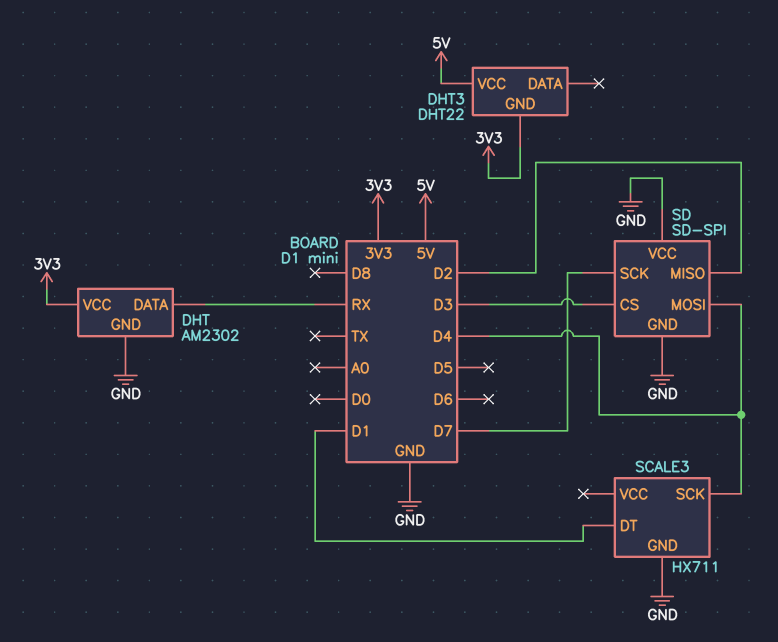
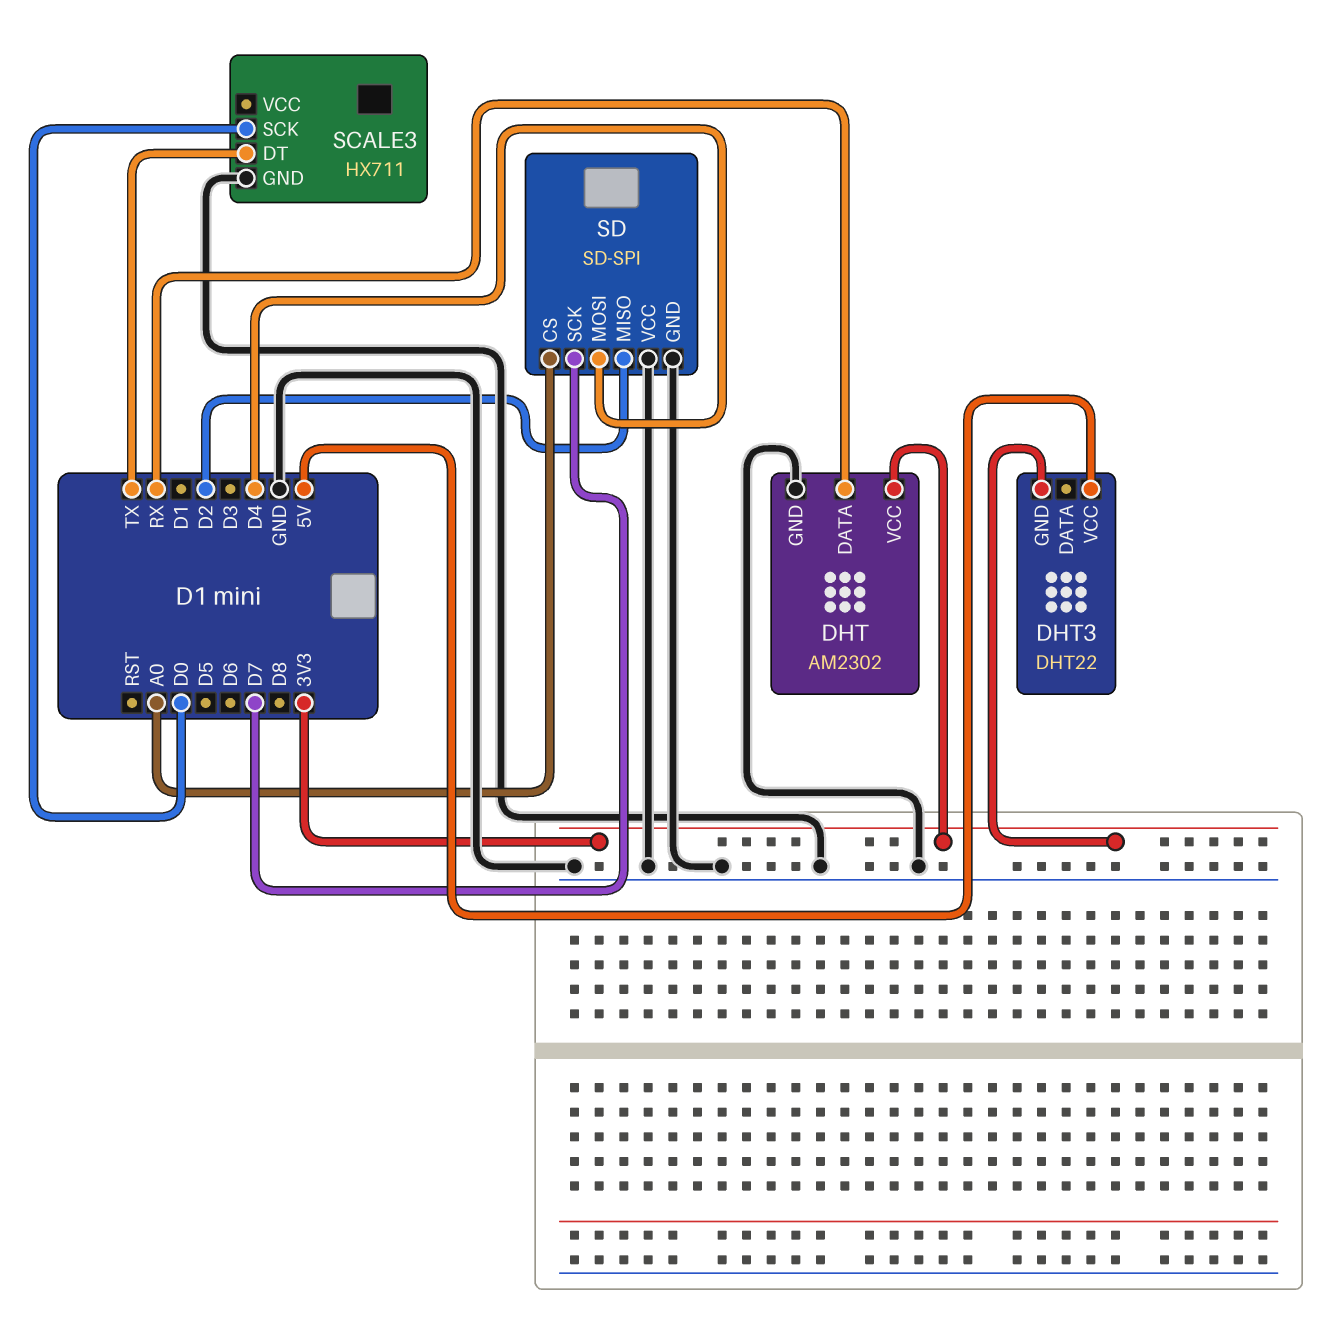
SCALE3 pin DT: D1 -> TX
SCALE3 pin SCK: D4 -> D0
SD pin CS: D3 -> A0

